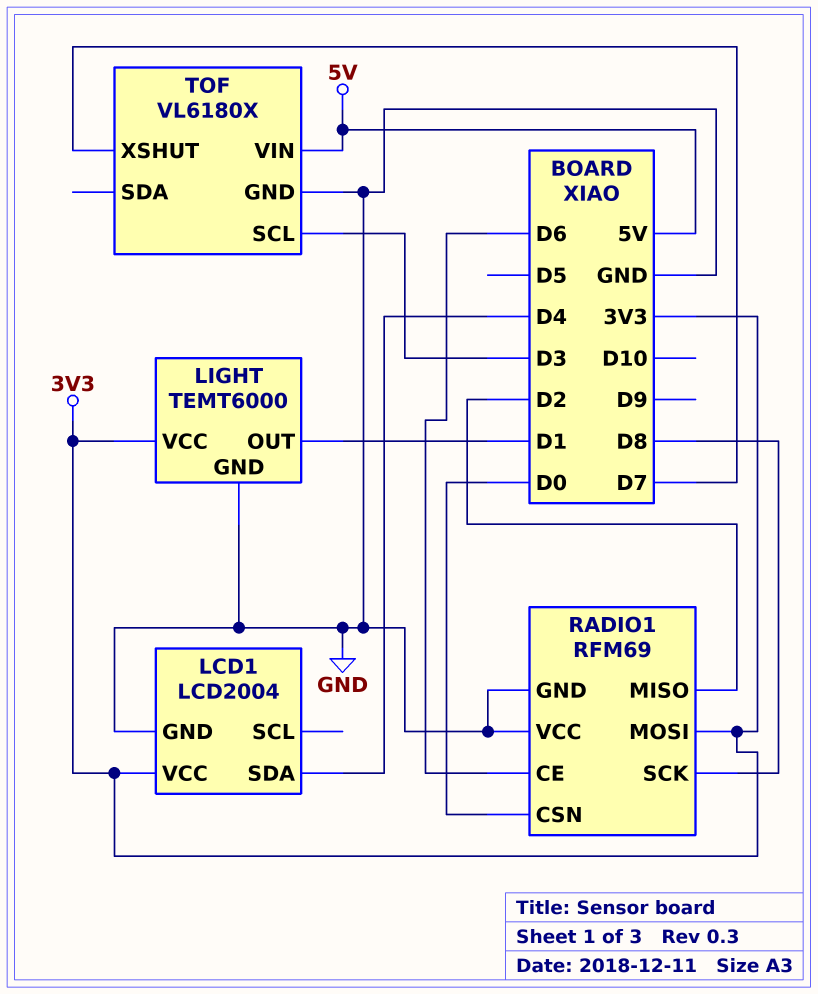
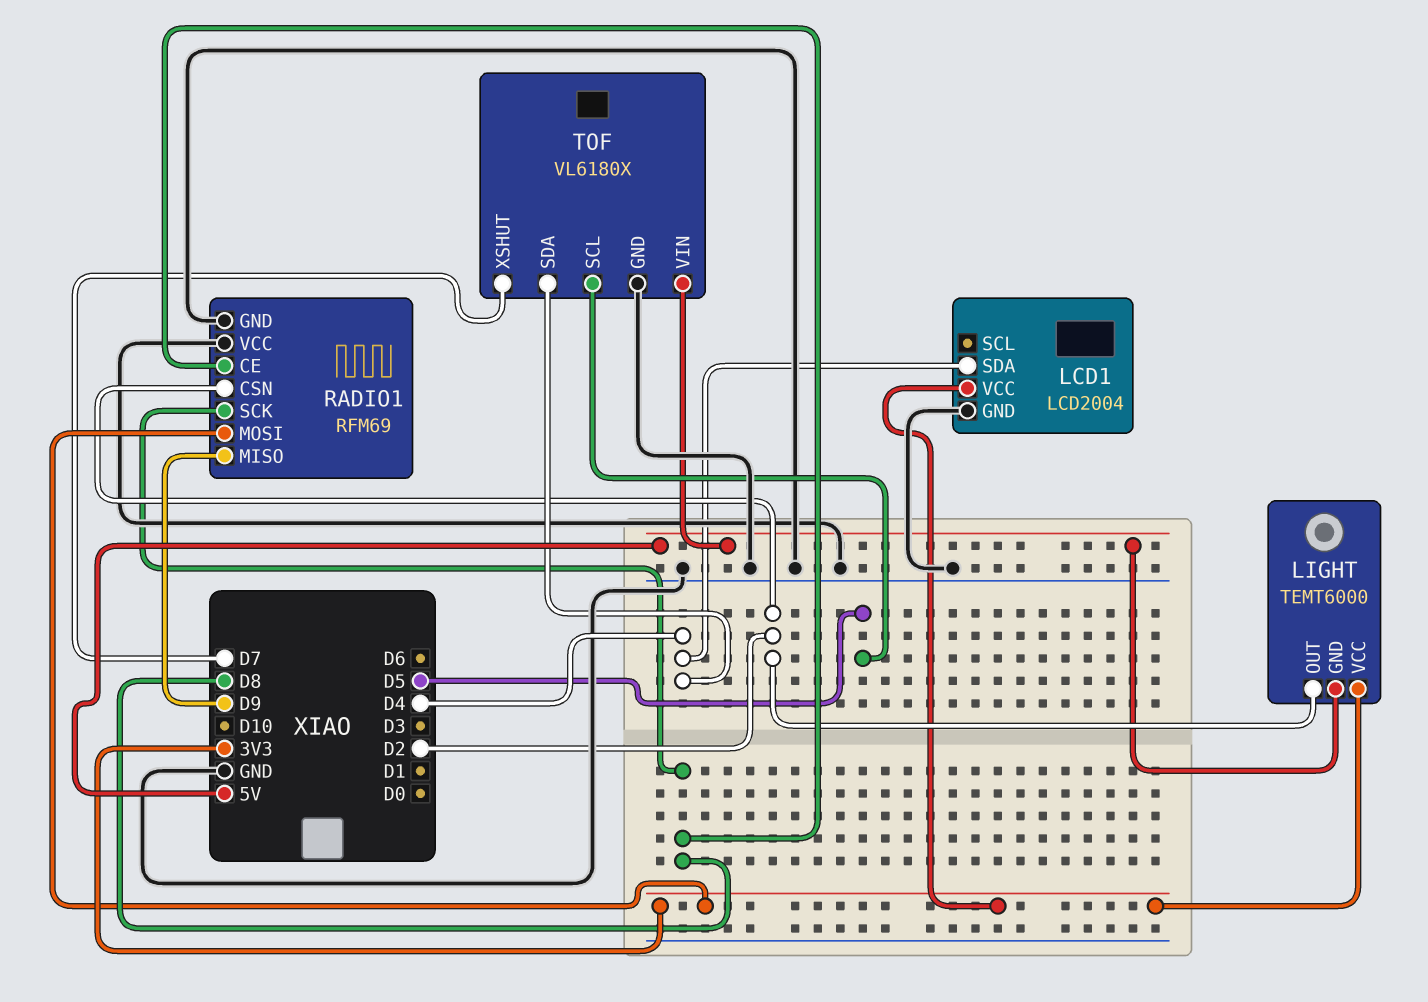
LIGHT pin GND: GND -> 5V
LIGHT pin OUT: D1 -> D2
RADIO1 pin CE: D6 -> D8
RADIO1 pin CSN: D0 -> D2
RADIO1 pin MISO: D2 -> D9
TOF pin SCL: D3 -> D5
TOF pin SDA: none -> D4

